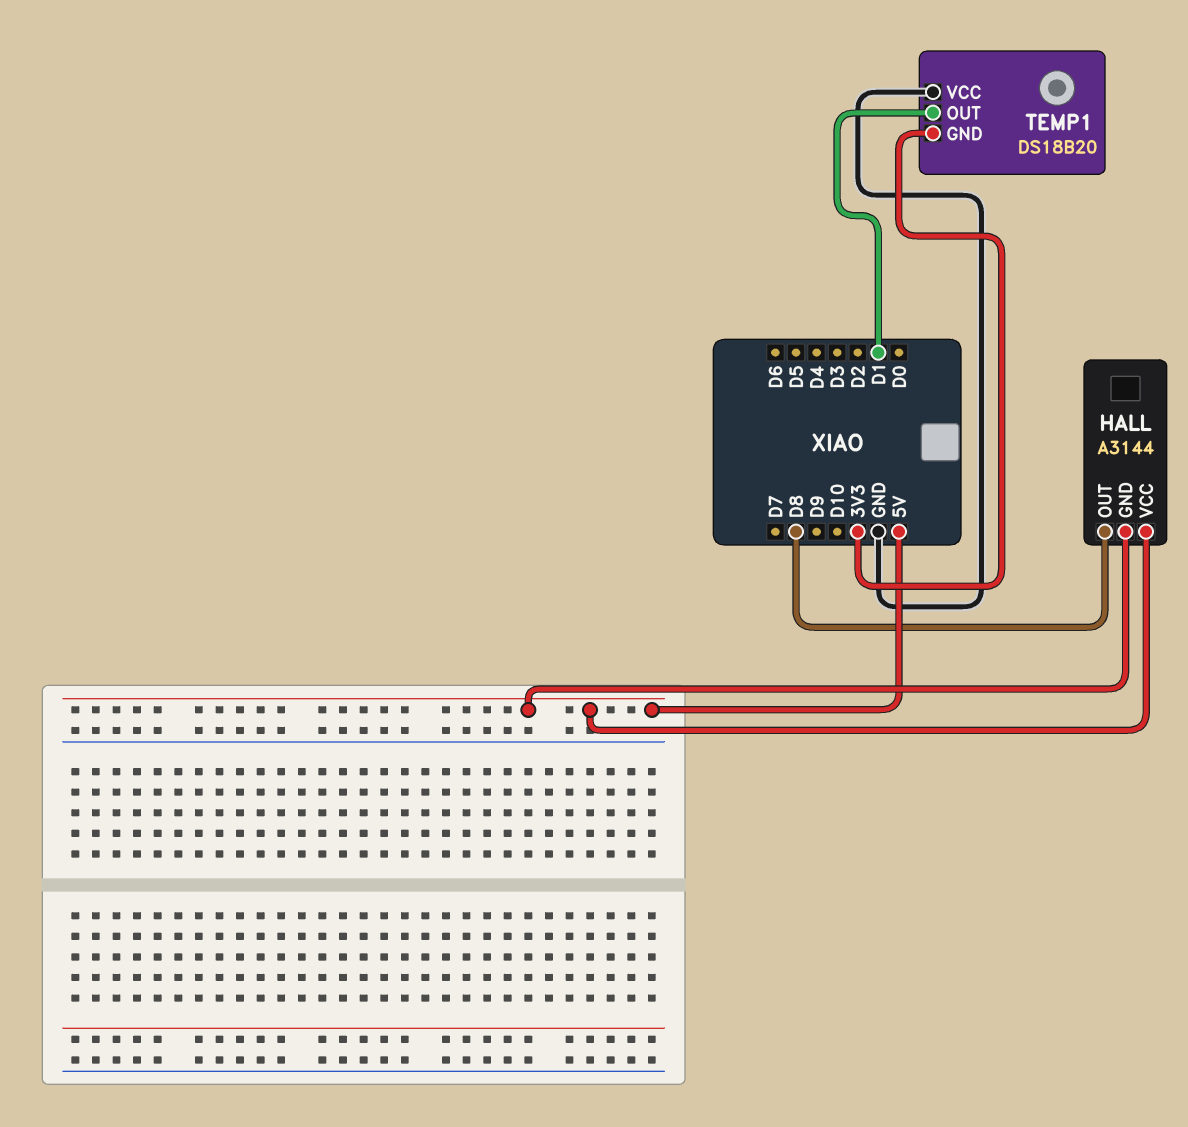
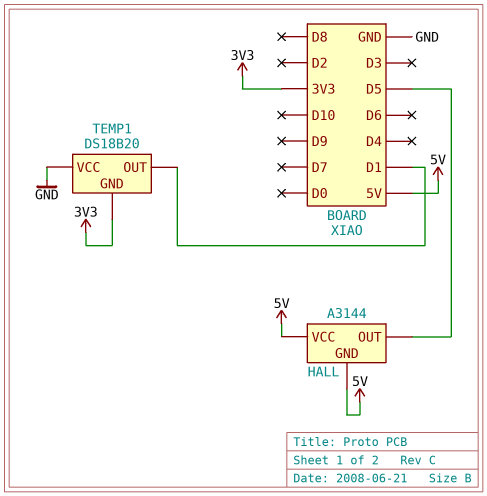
HALL pin OUT: D8 -> D5

